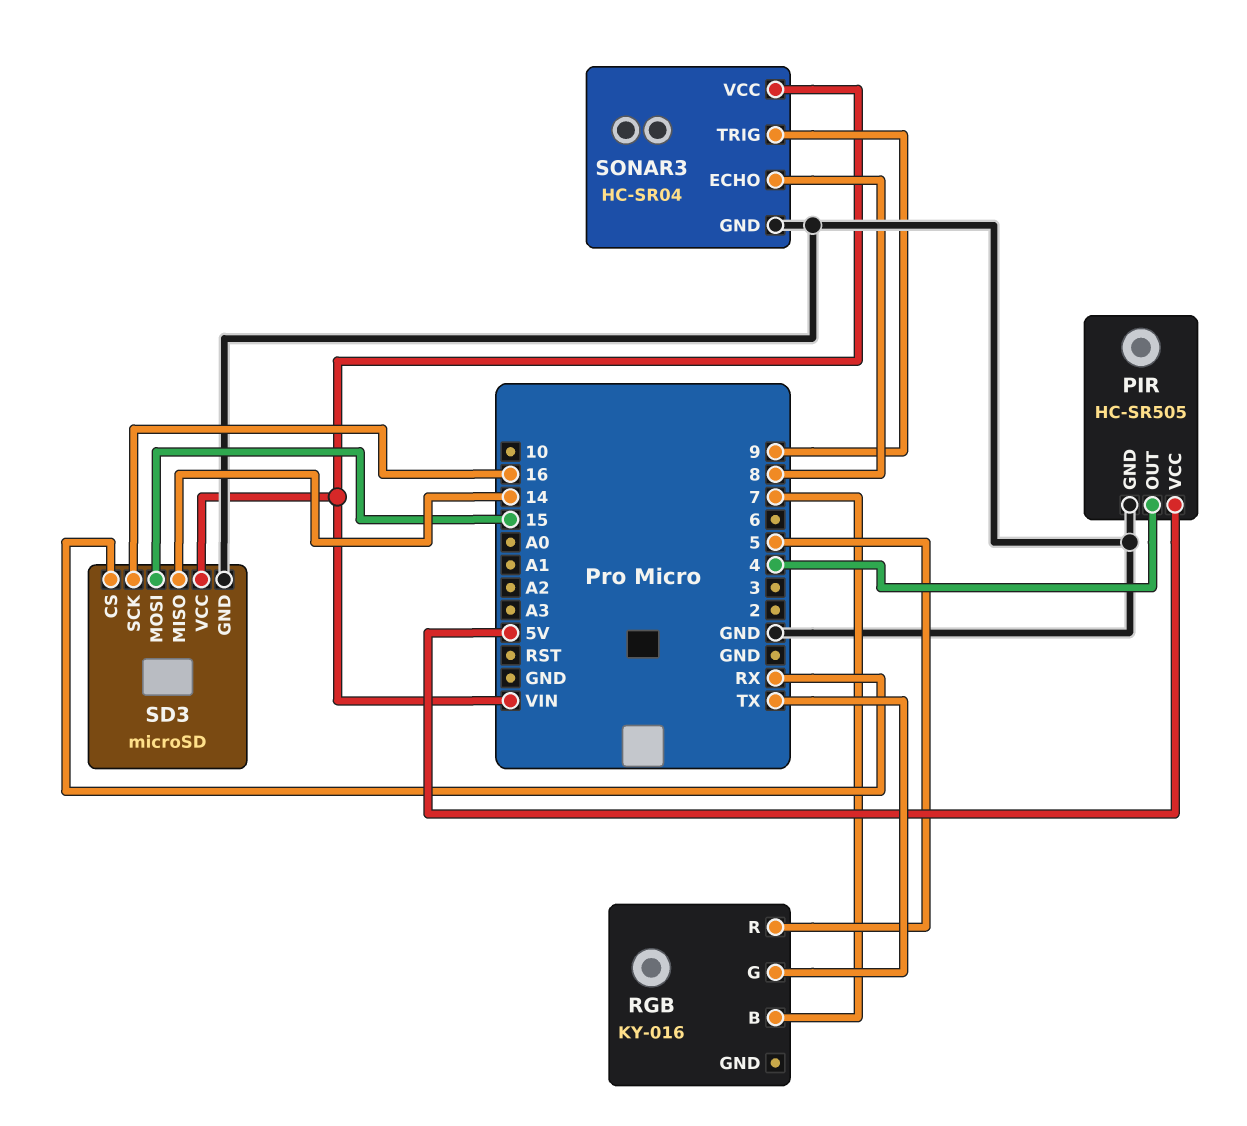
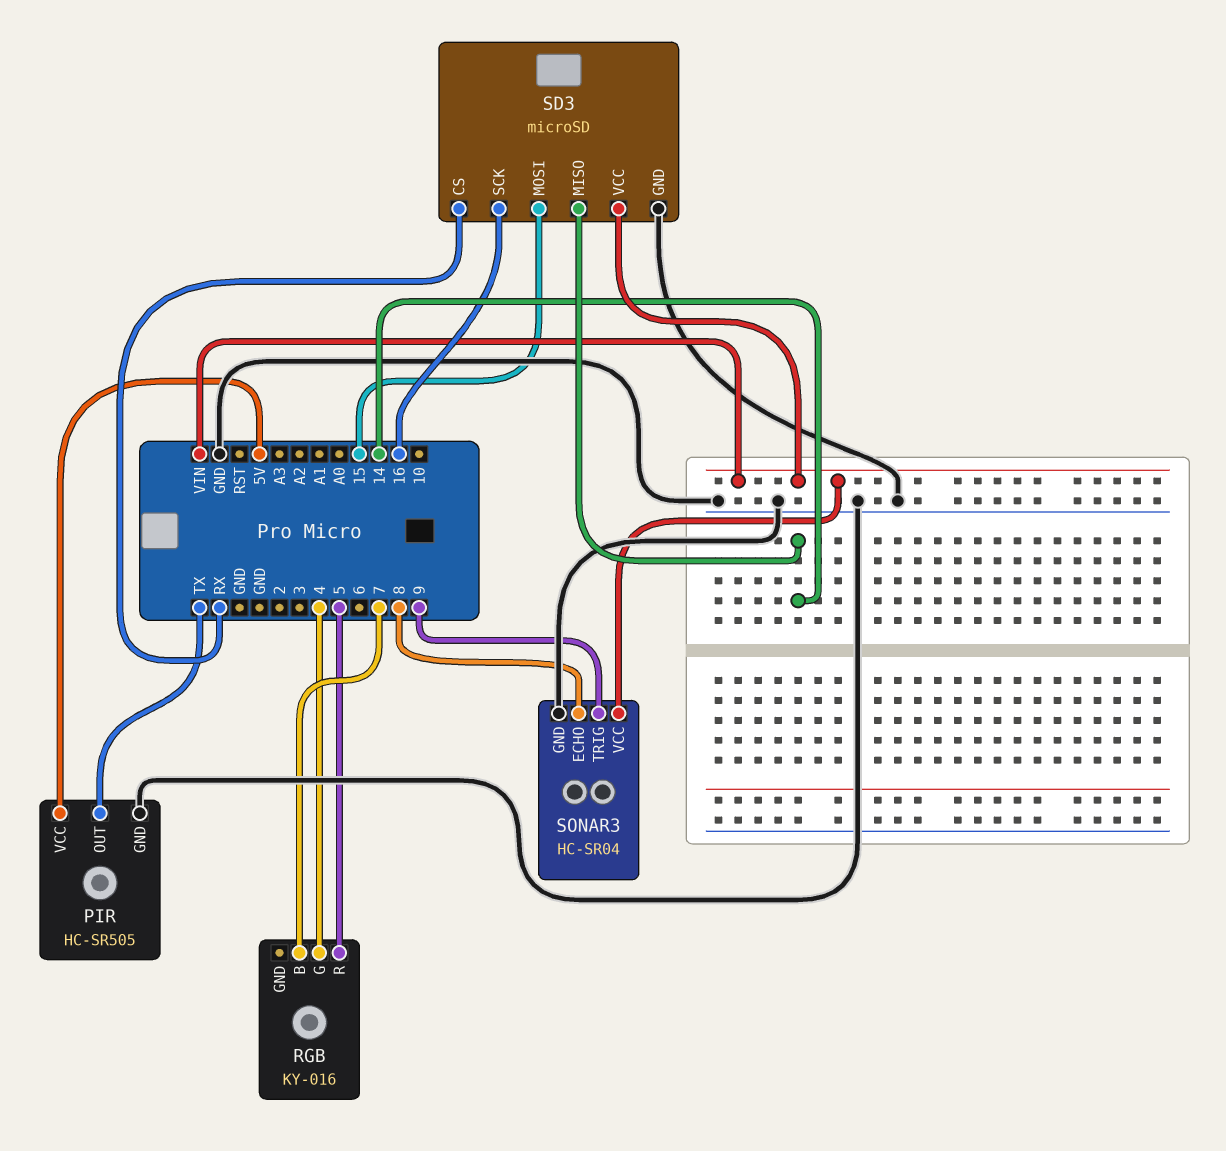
PIR pin OUT: 4 -> TX
RGB pin G: TX -> 4

